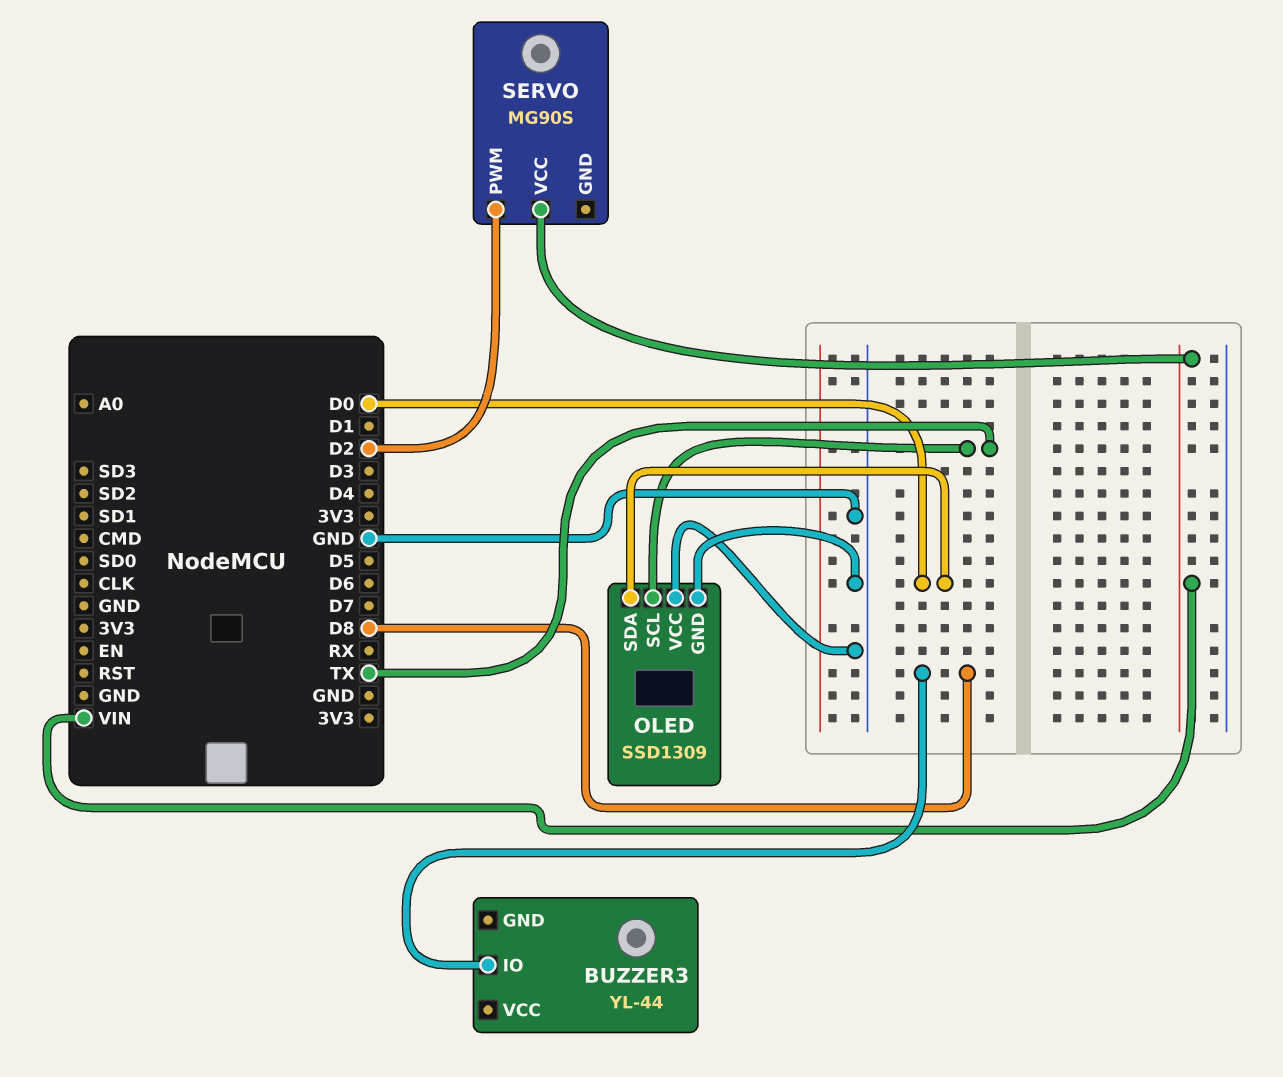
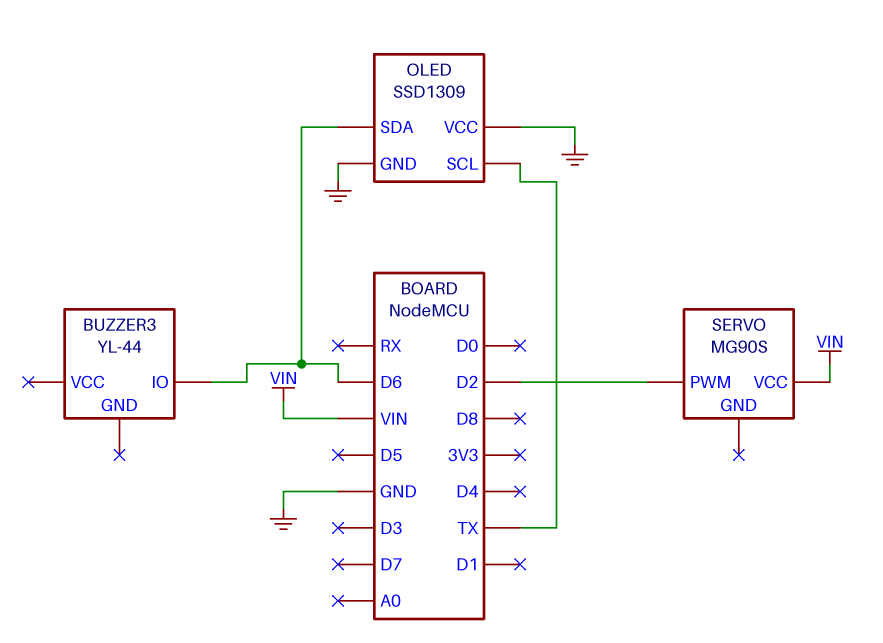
BUZZER3 pin IO: D8 -> D6
OLED pin SDA: D0 -> D6

